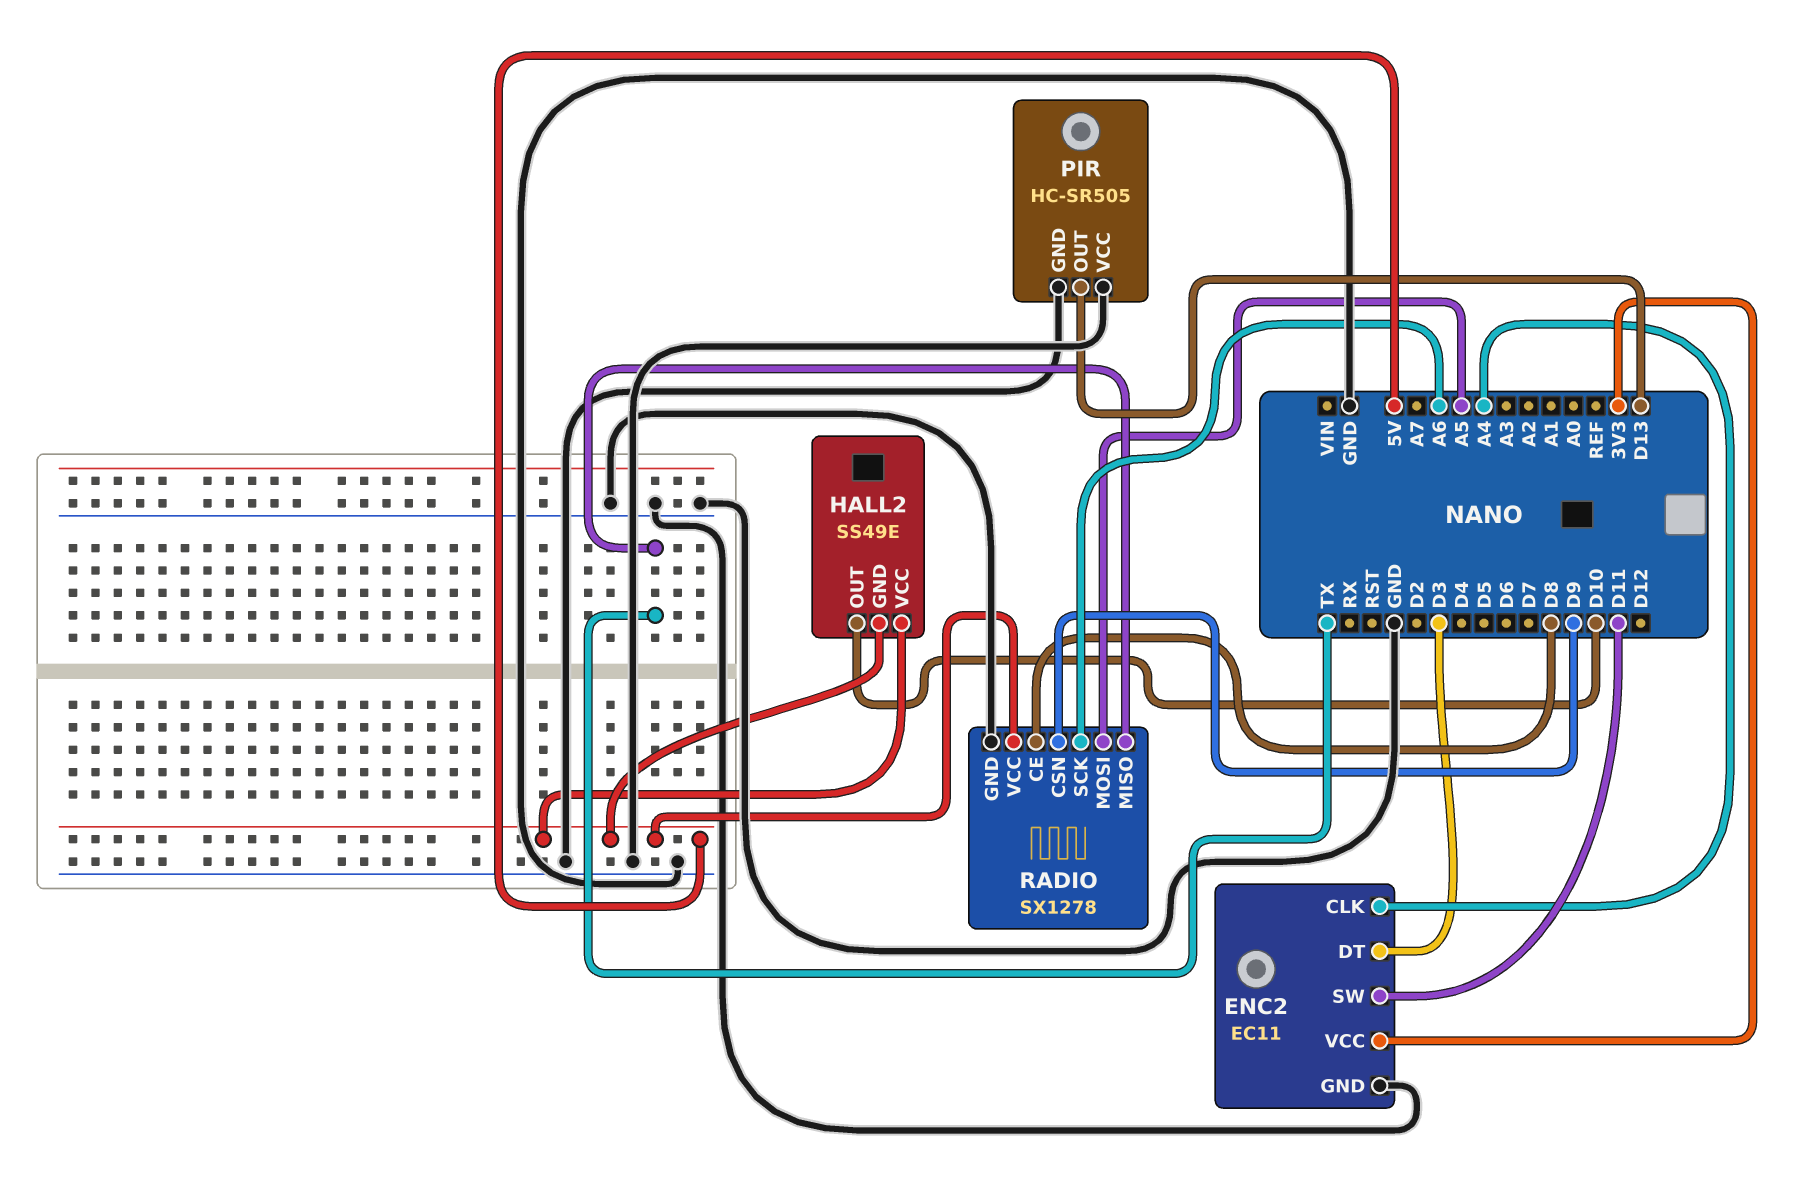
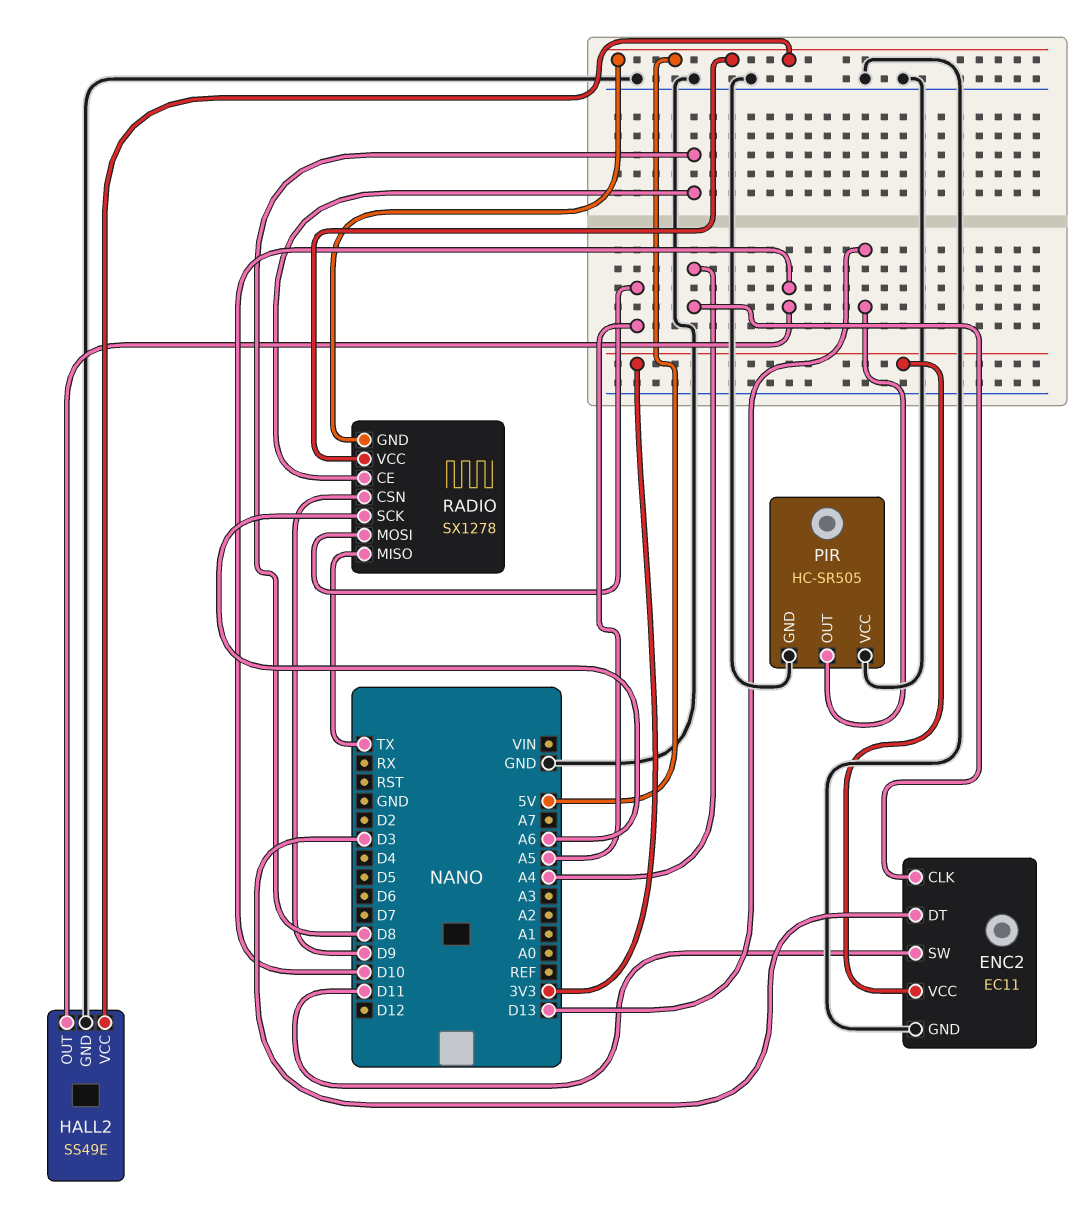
HALL2 pin GND: 5V -> GND
RADIO pin GND: GND -> 5V

